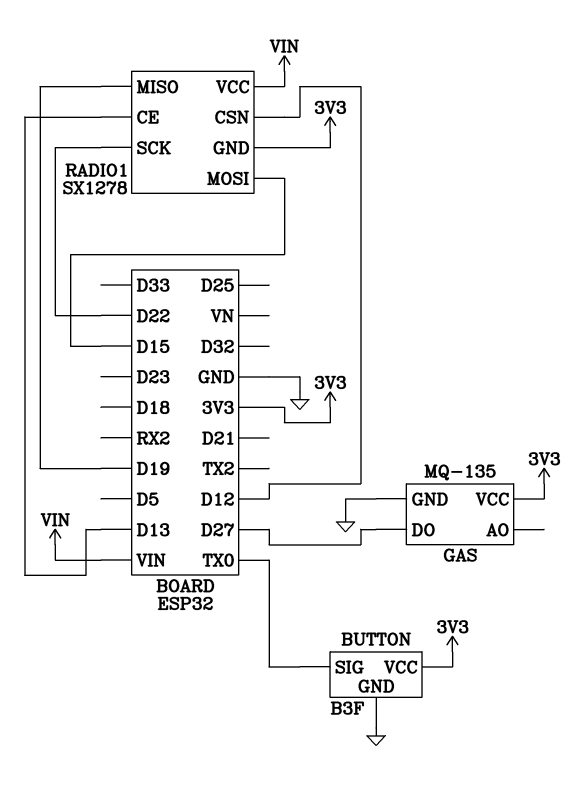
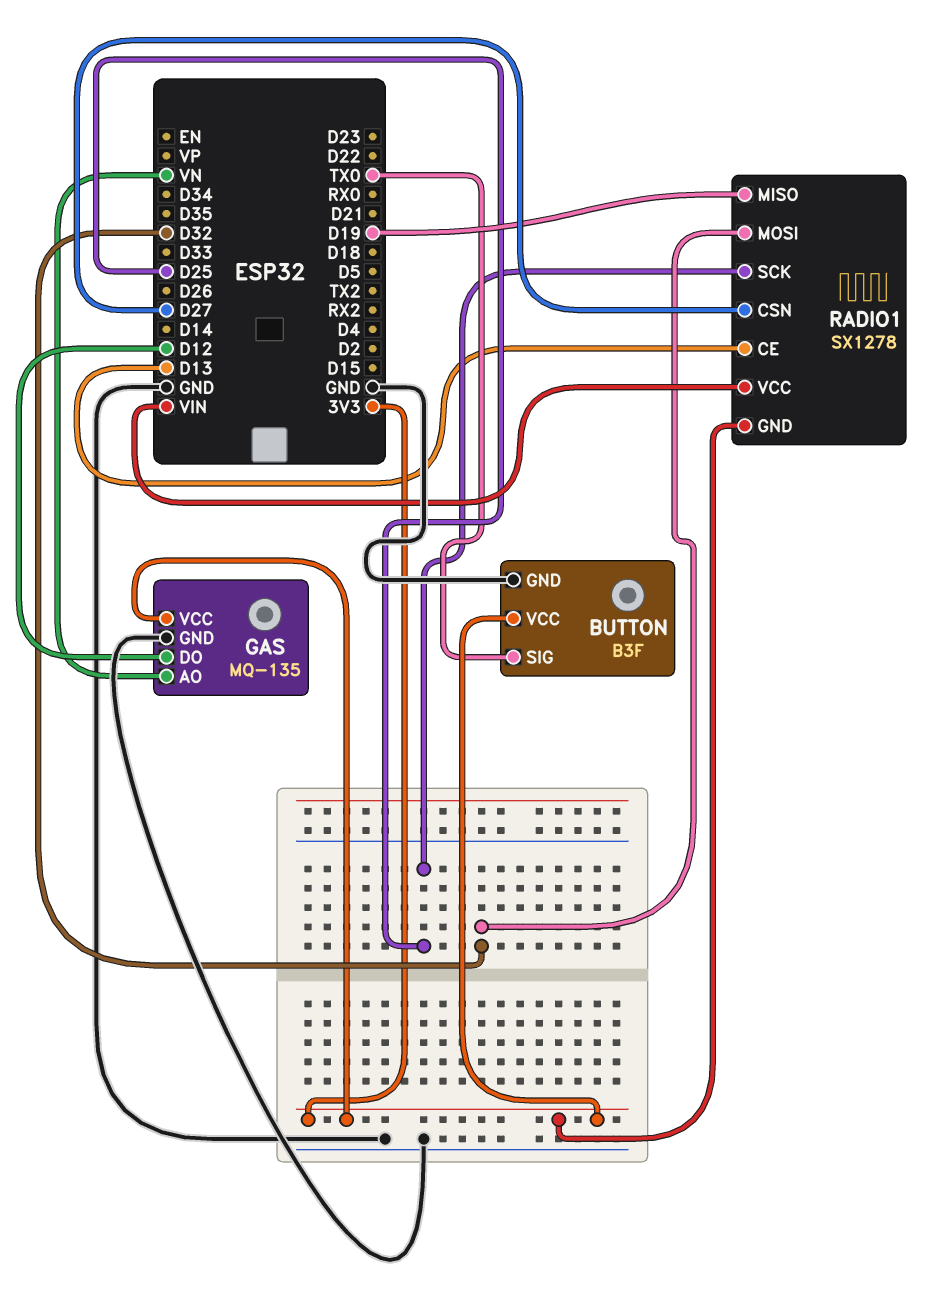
GAS pin AO: none -> VN
GAS pin DO: D27 -> D12
RADIO1 pin CSN: D12 -> D27
RADIO1 pin MOSI: D15 -> D32
RADIO1 pin SCK: D22 -> D25

